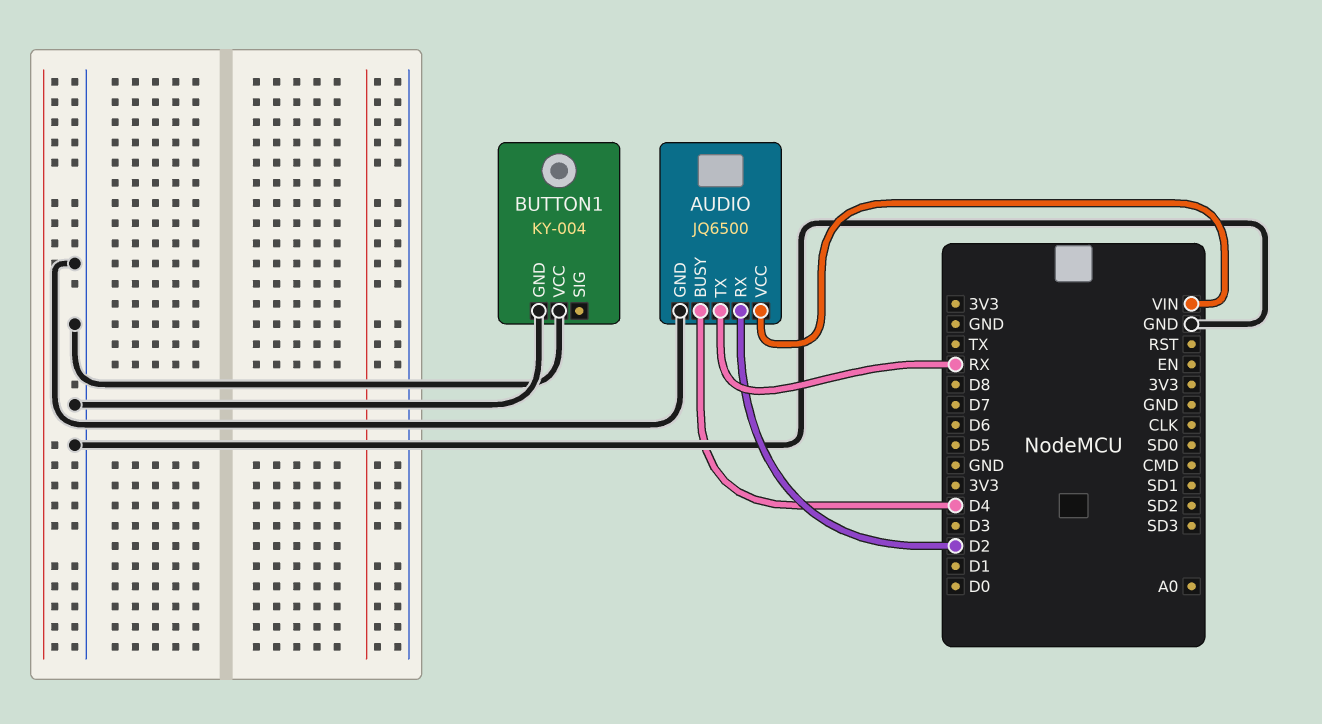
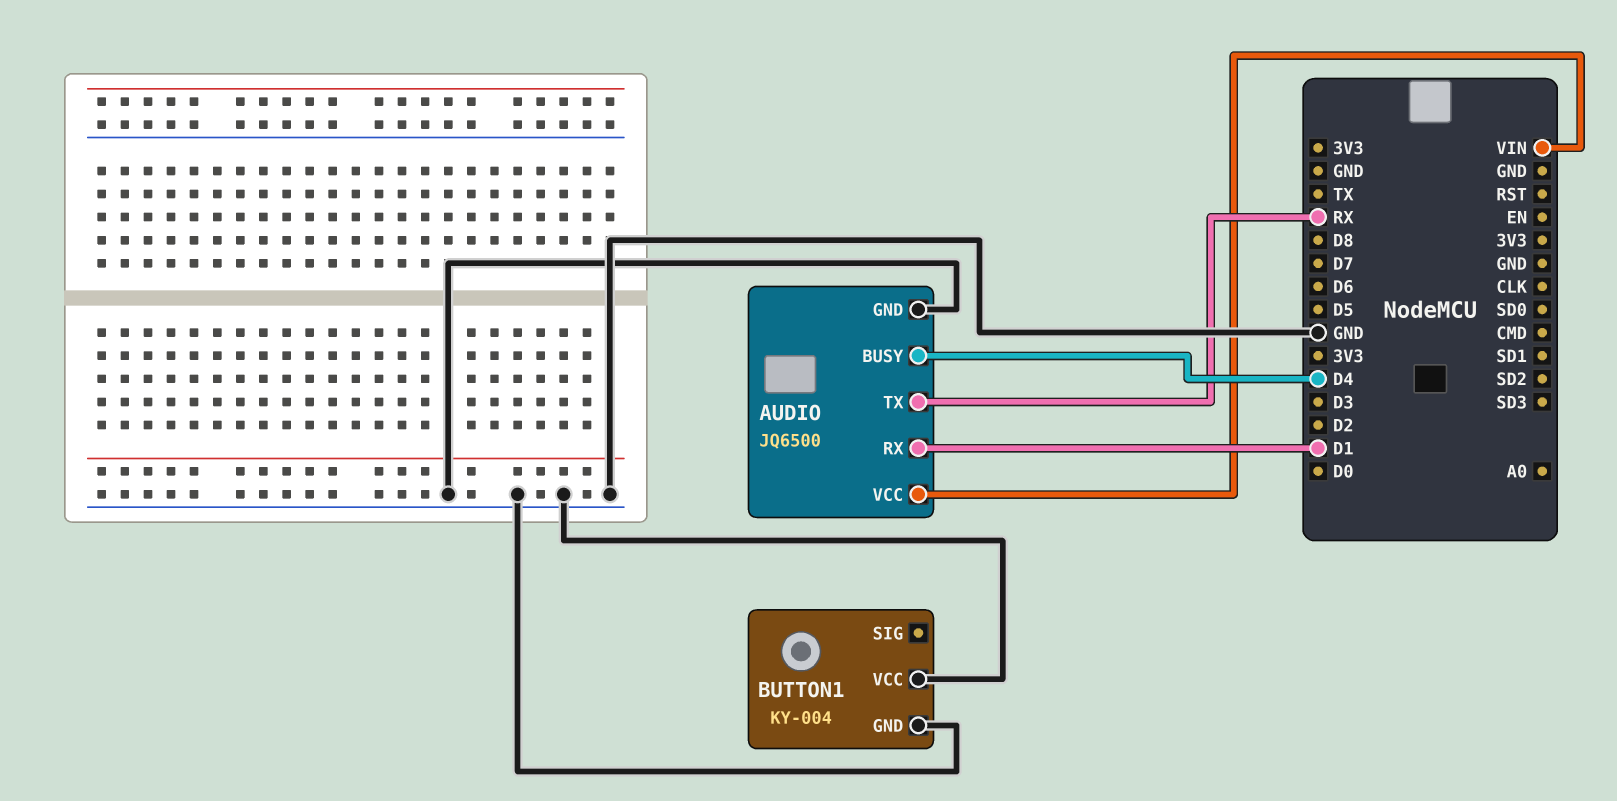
AUDIO pin RX: D2 -> D1

